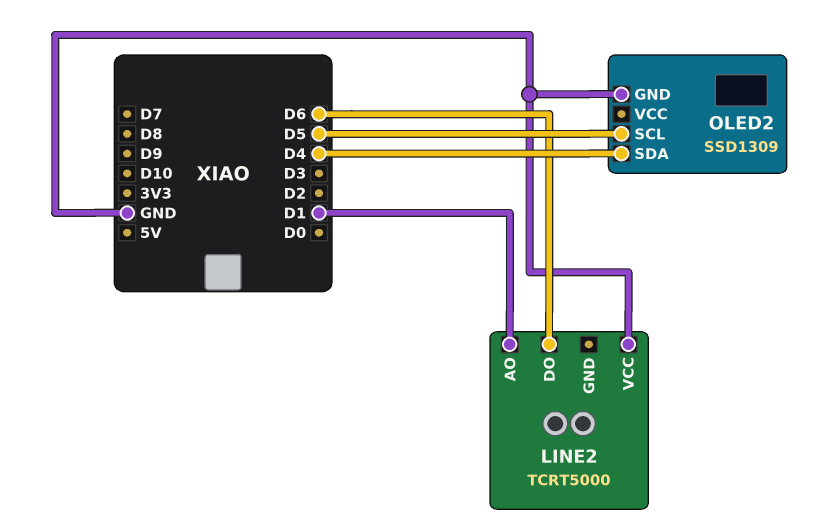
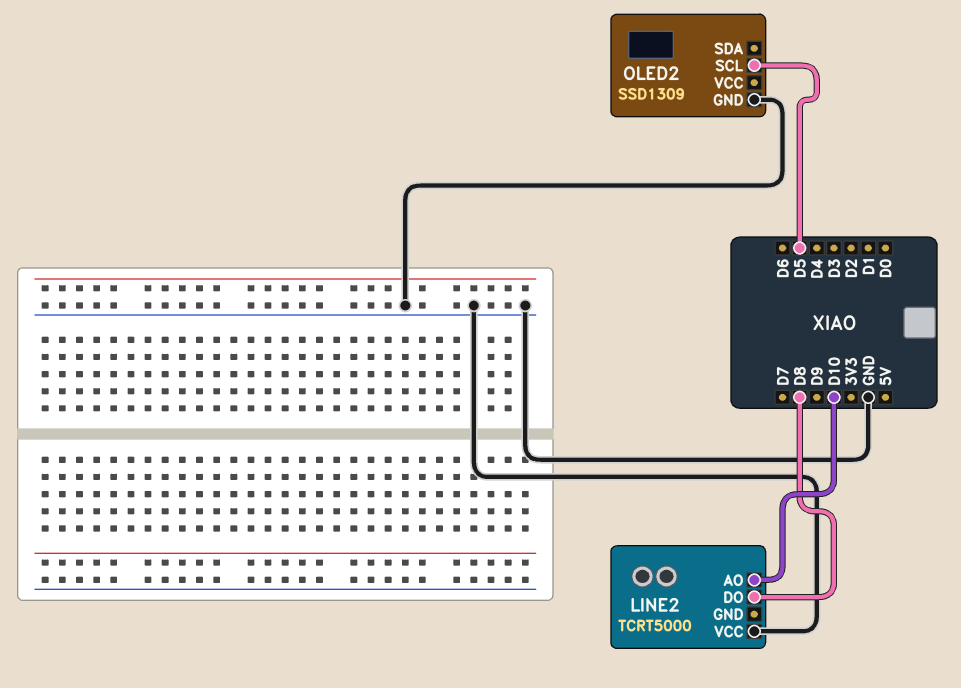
LINE2 pin AO: D1 -> D10
LINE2 pin DO: D6 -> D8
OLED2 pin SDA: D4 -> none

